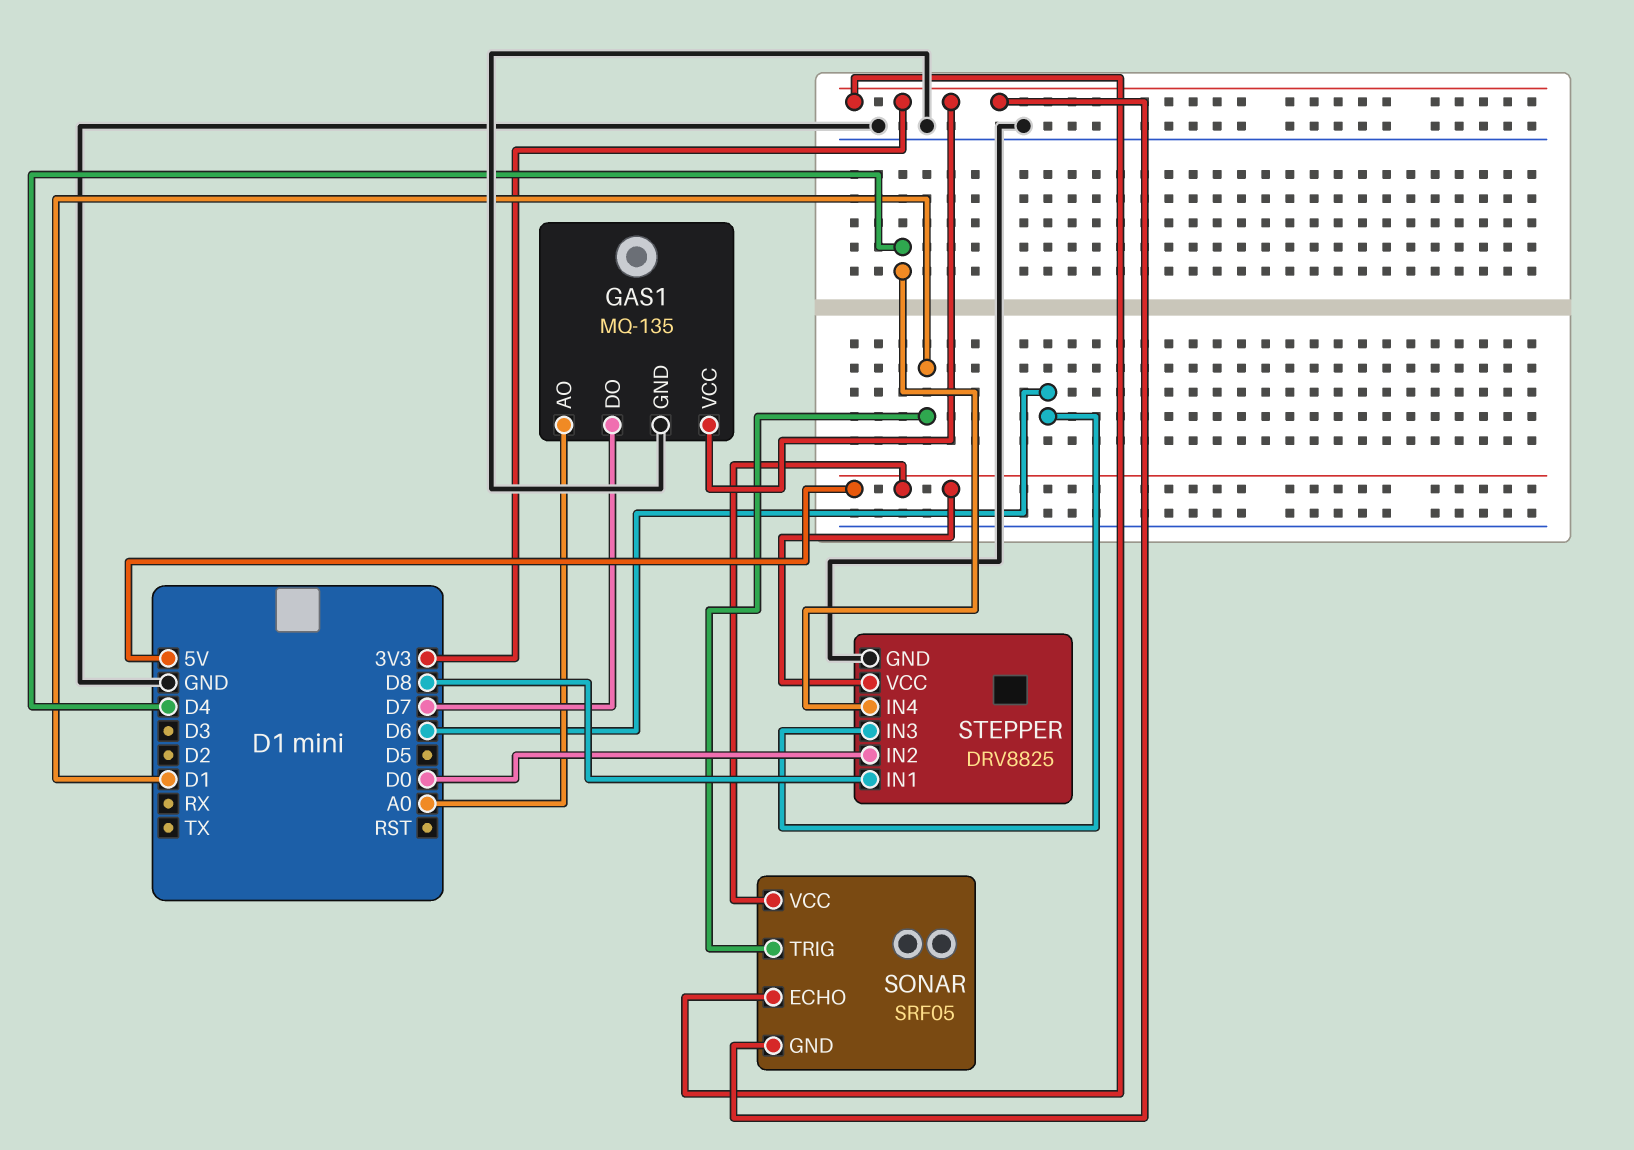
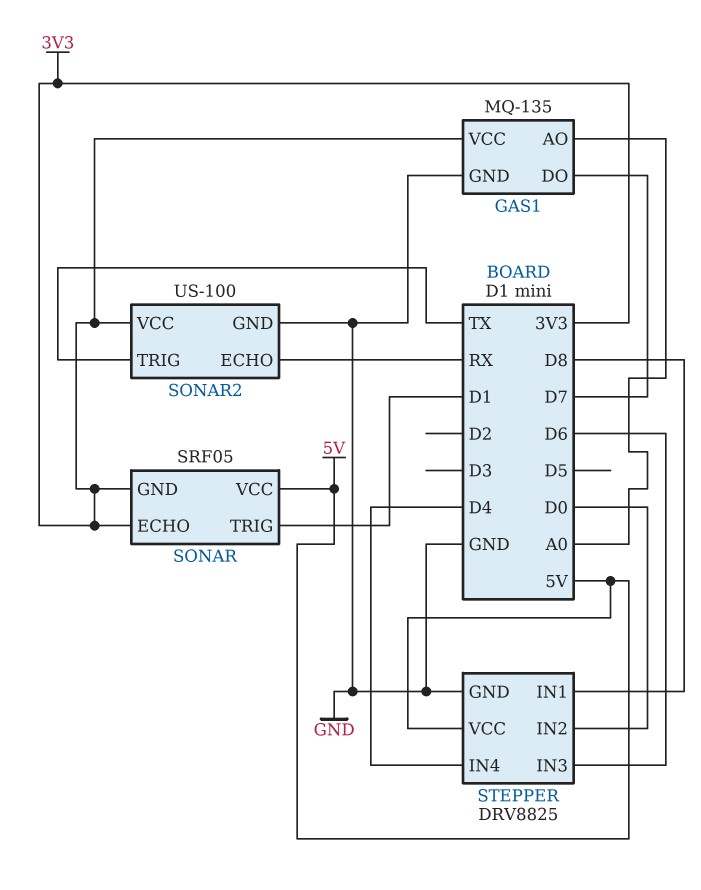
SONAR2: none -> US-100
SONAR2 pin ECHO: none -> RX
SONAR2 pin GND: none -> GND
SONAR2 pin TRIG: none -> TX
SONAR2 pin VCC: none -> 3V3

